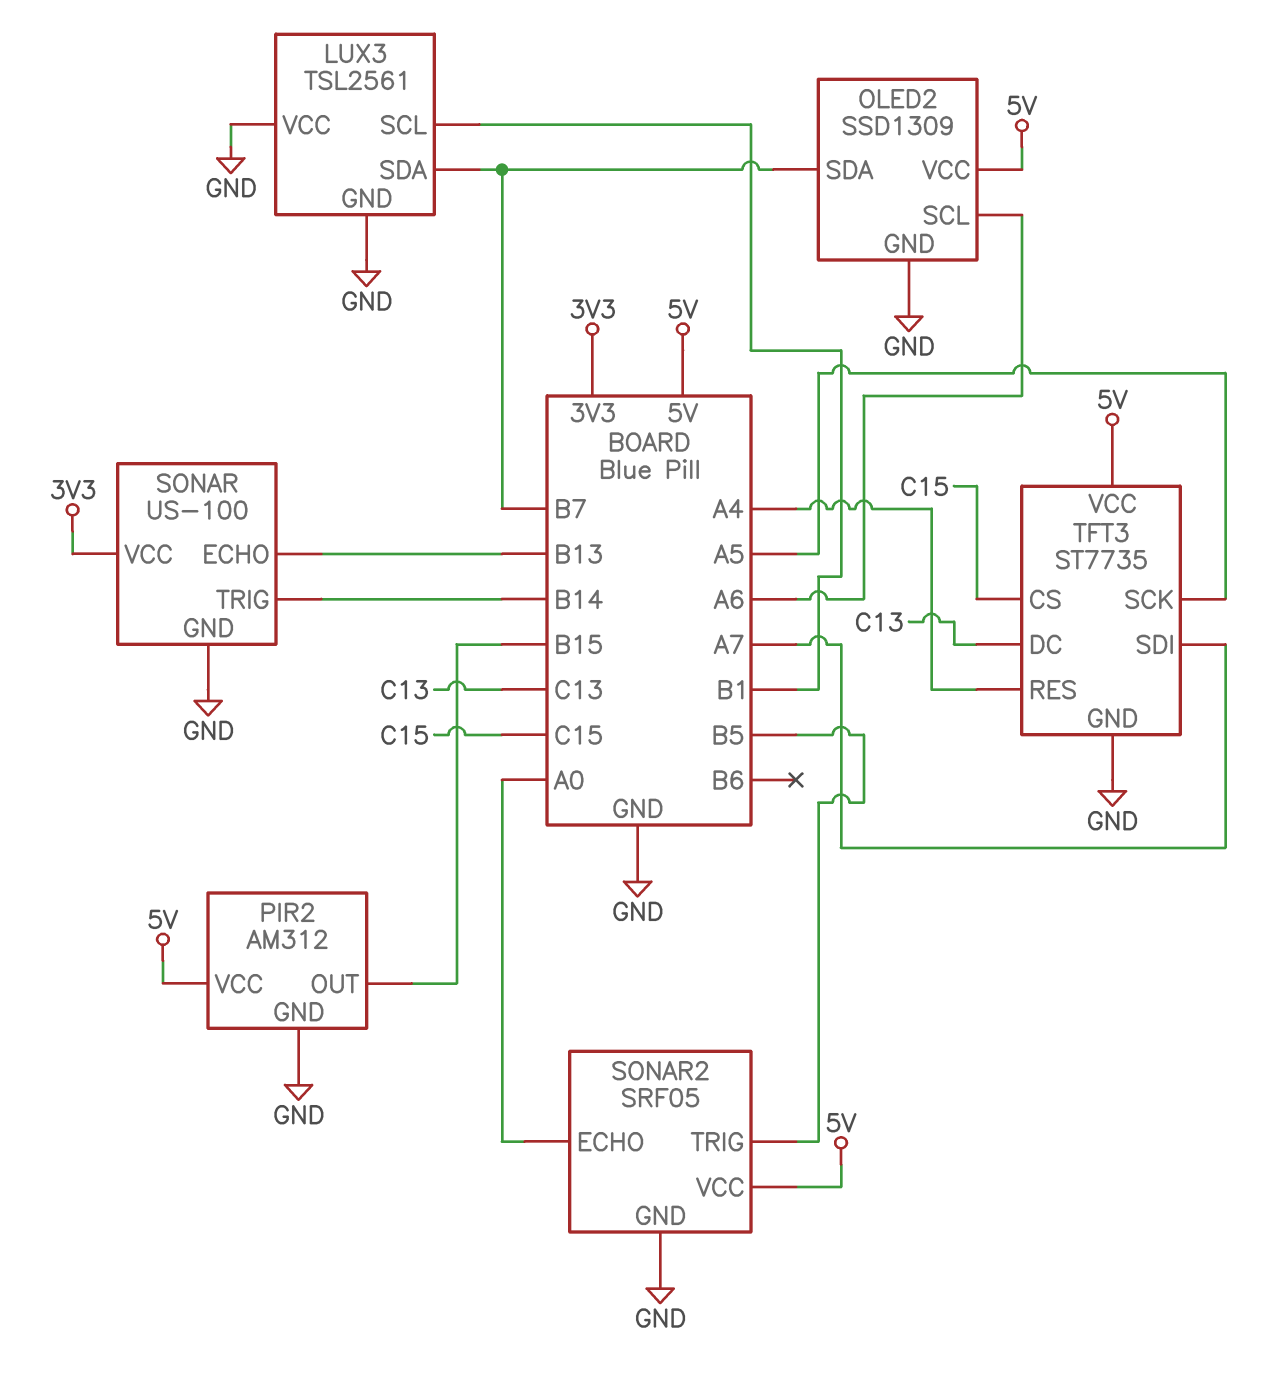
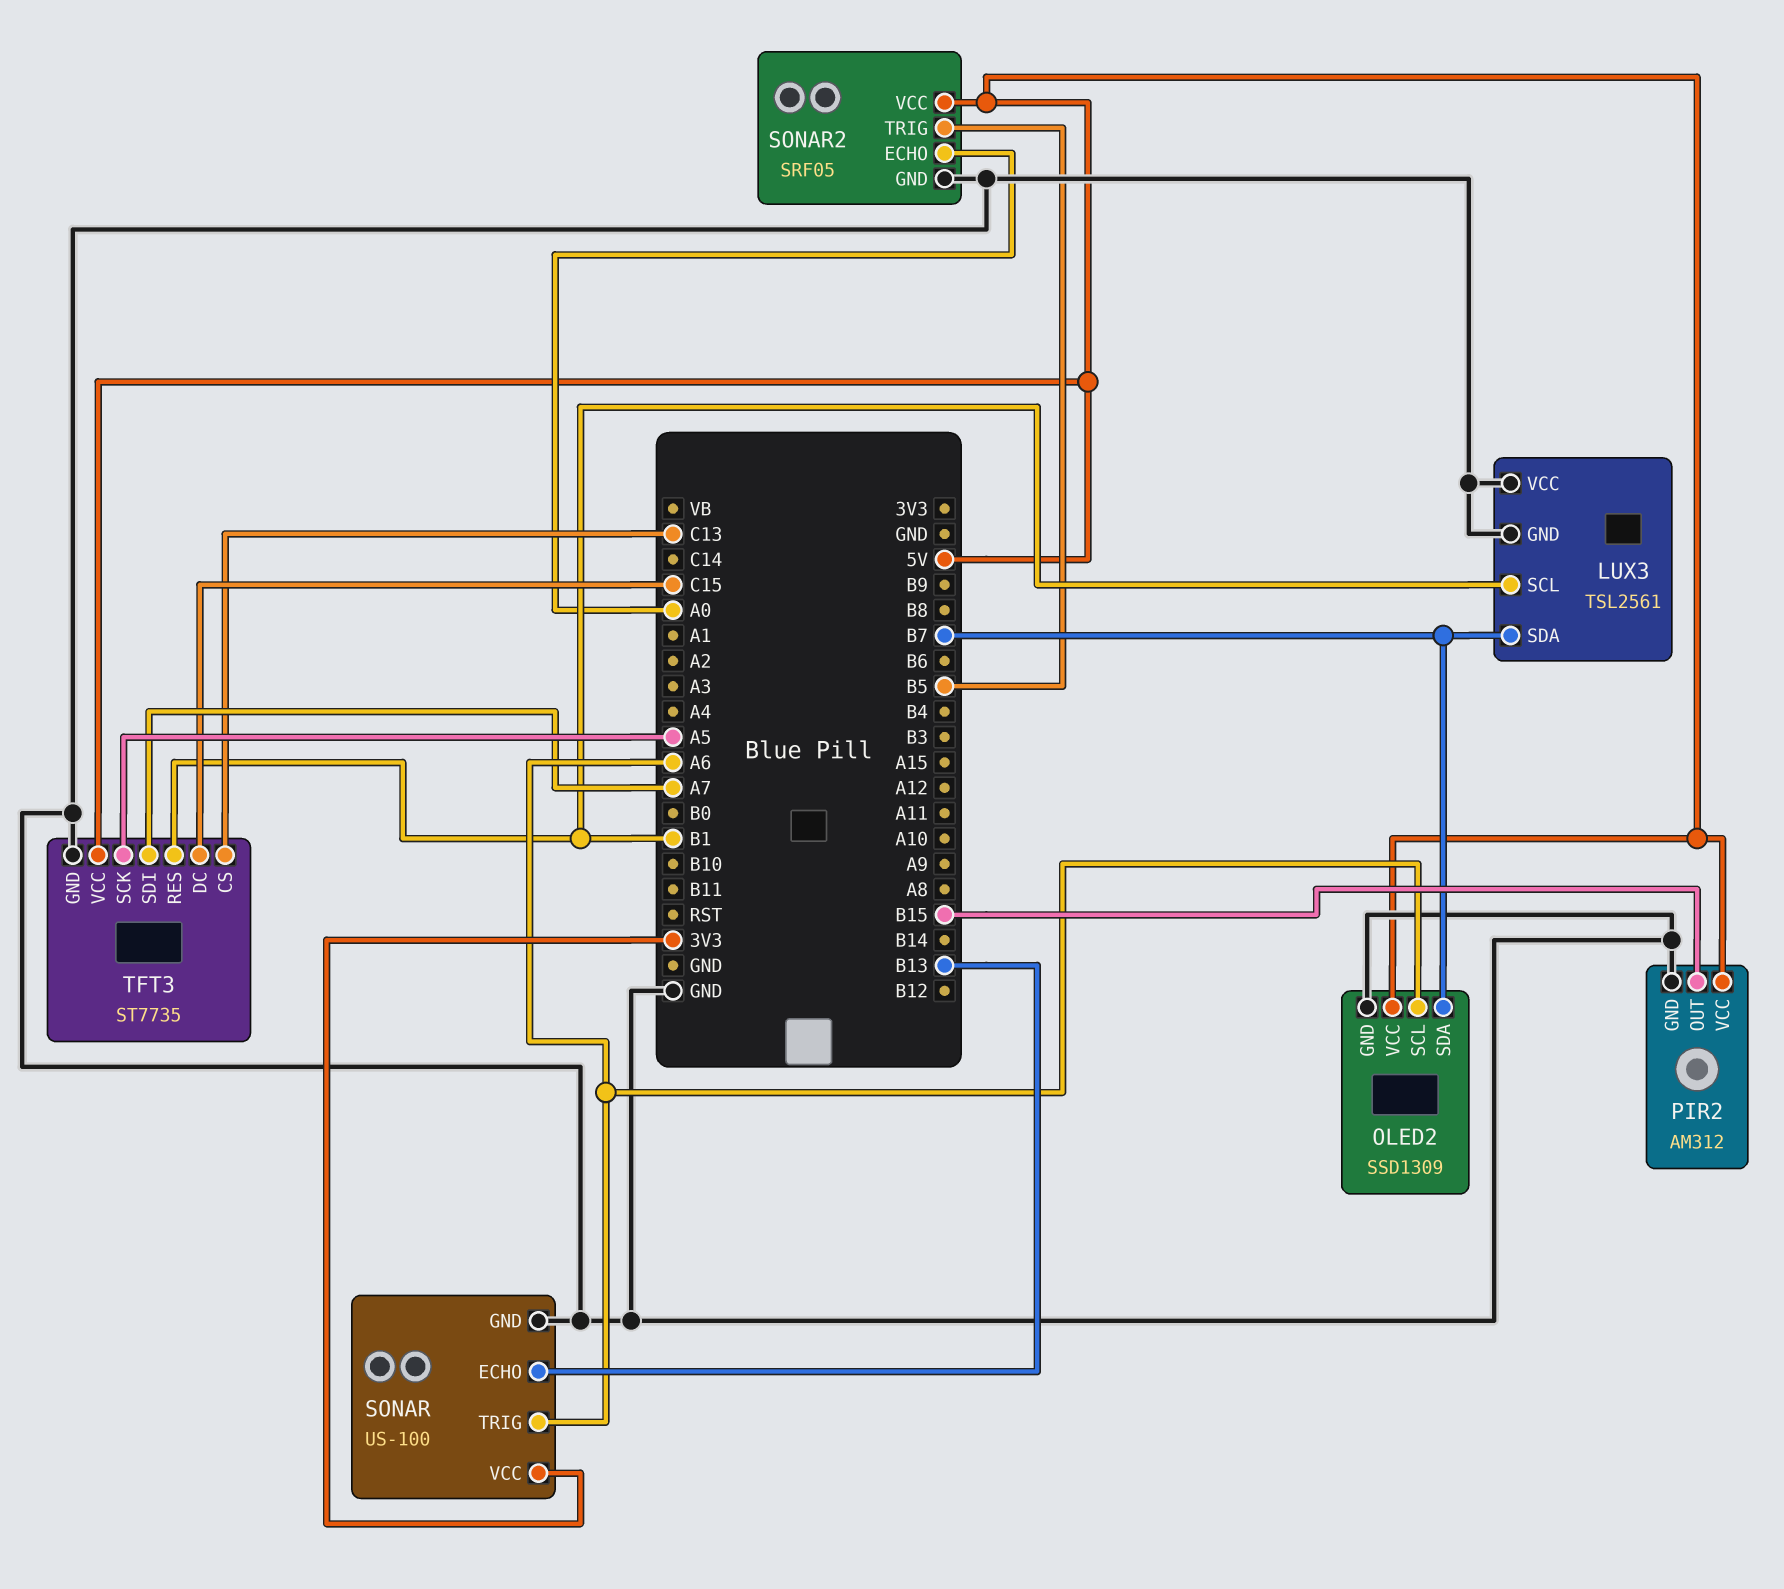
SONAR pin TRIG: B14 -> A6
TFT3 pin CS: C15 -> C13
TFT3 pin DC: C13 -> C15
TFT3 pin RES: A4 -> B1

